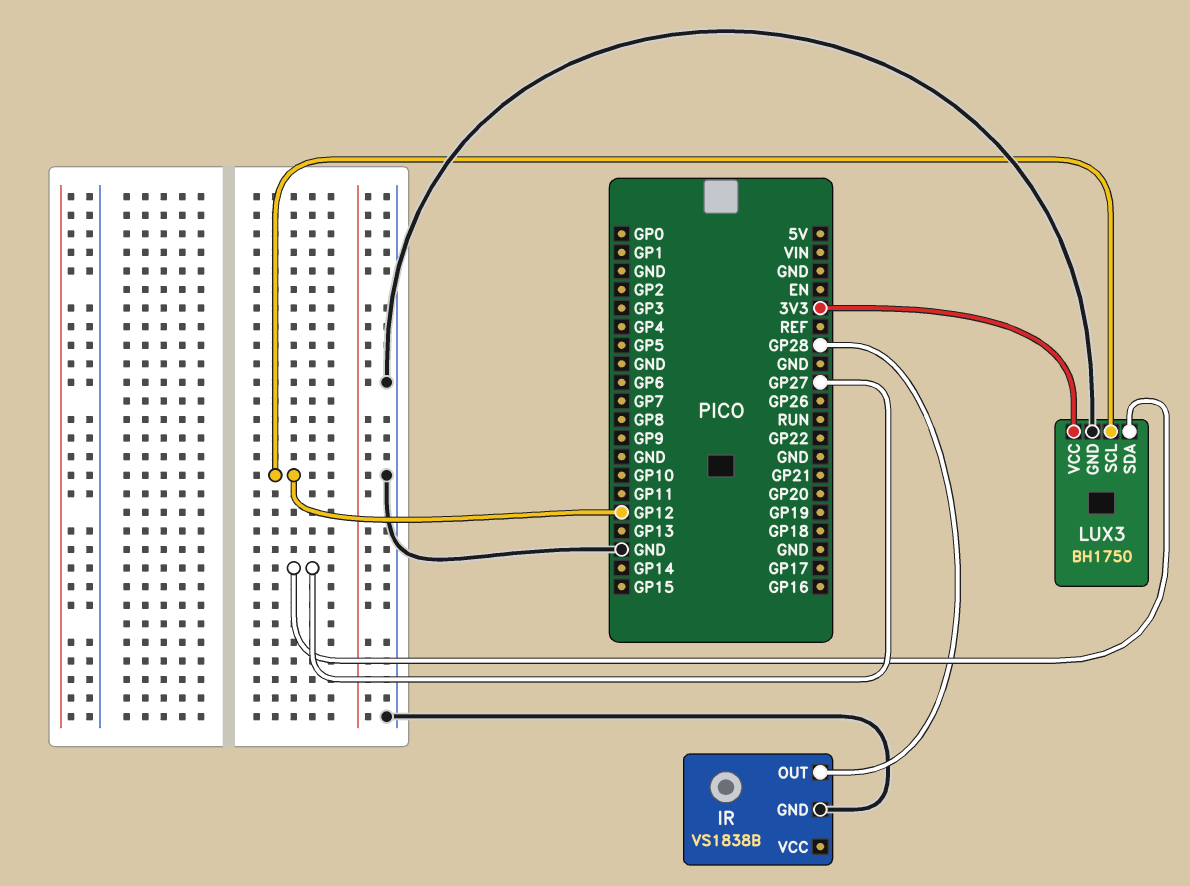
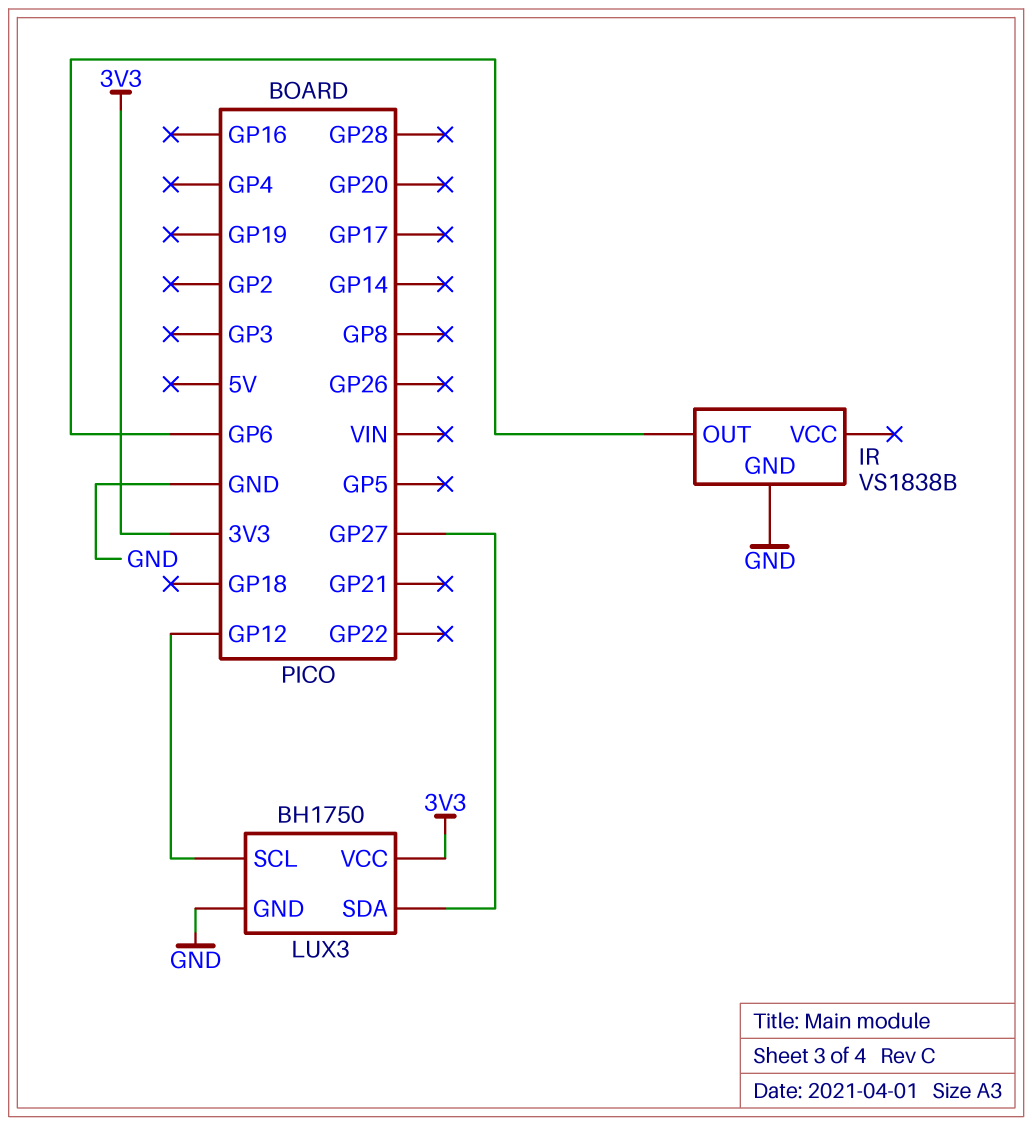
IR pin OUT: GP28 -> GP6

